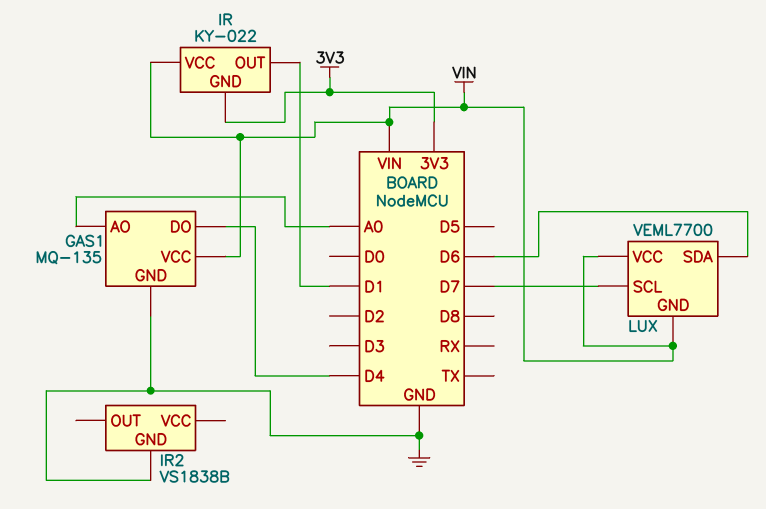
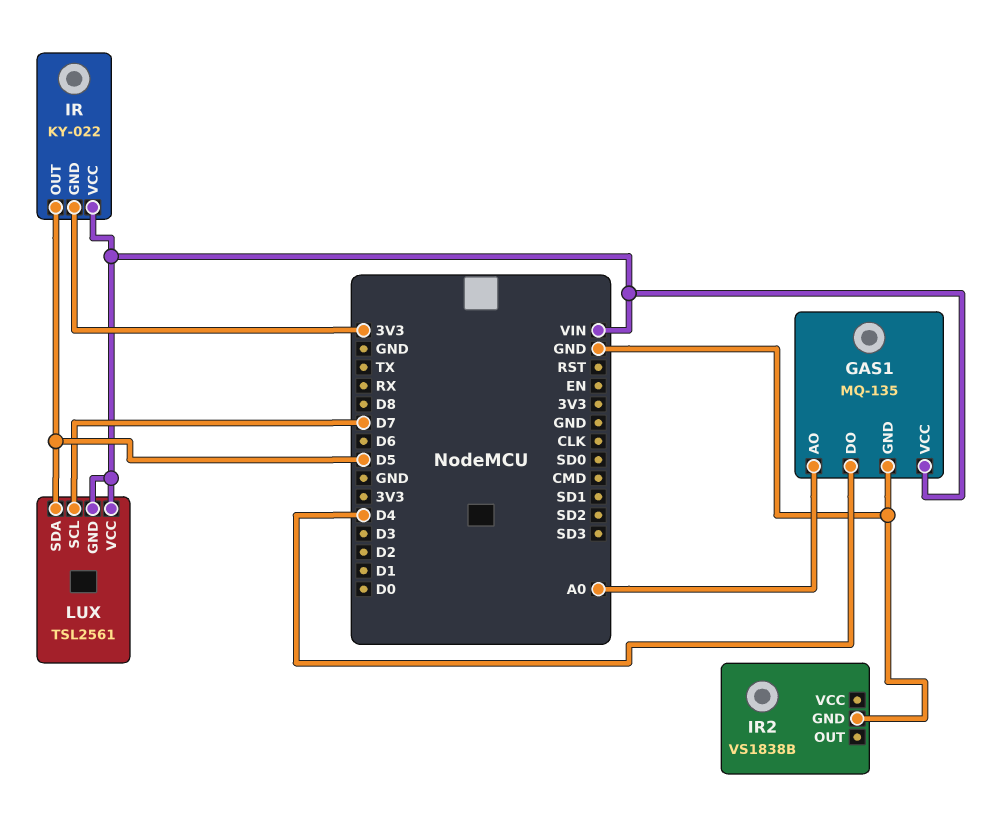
IR pin OUT: D1 -> D5
LUX: VEML7700 -> TSL2561
LUX pin SDA: D6 -> D5

